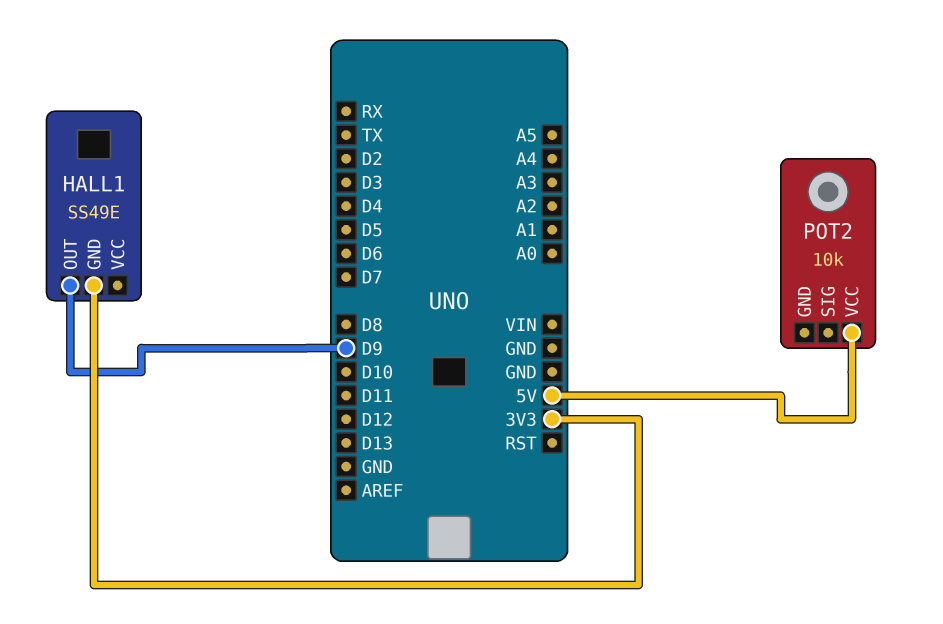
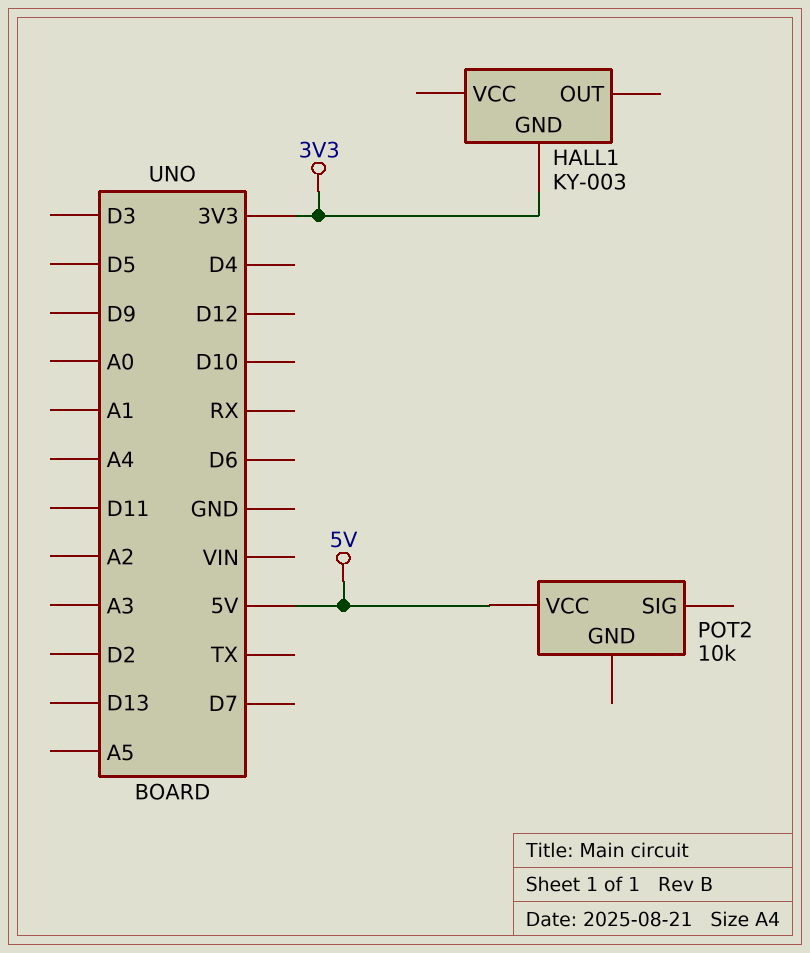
HALL1: SS49E -> KY-003
HALL1 pin OUT: D9 -> none

